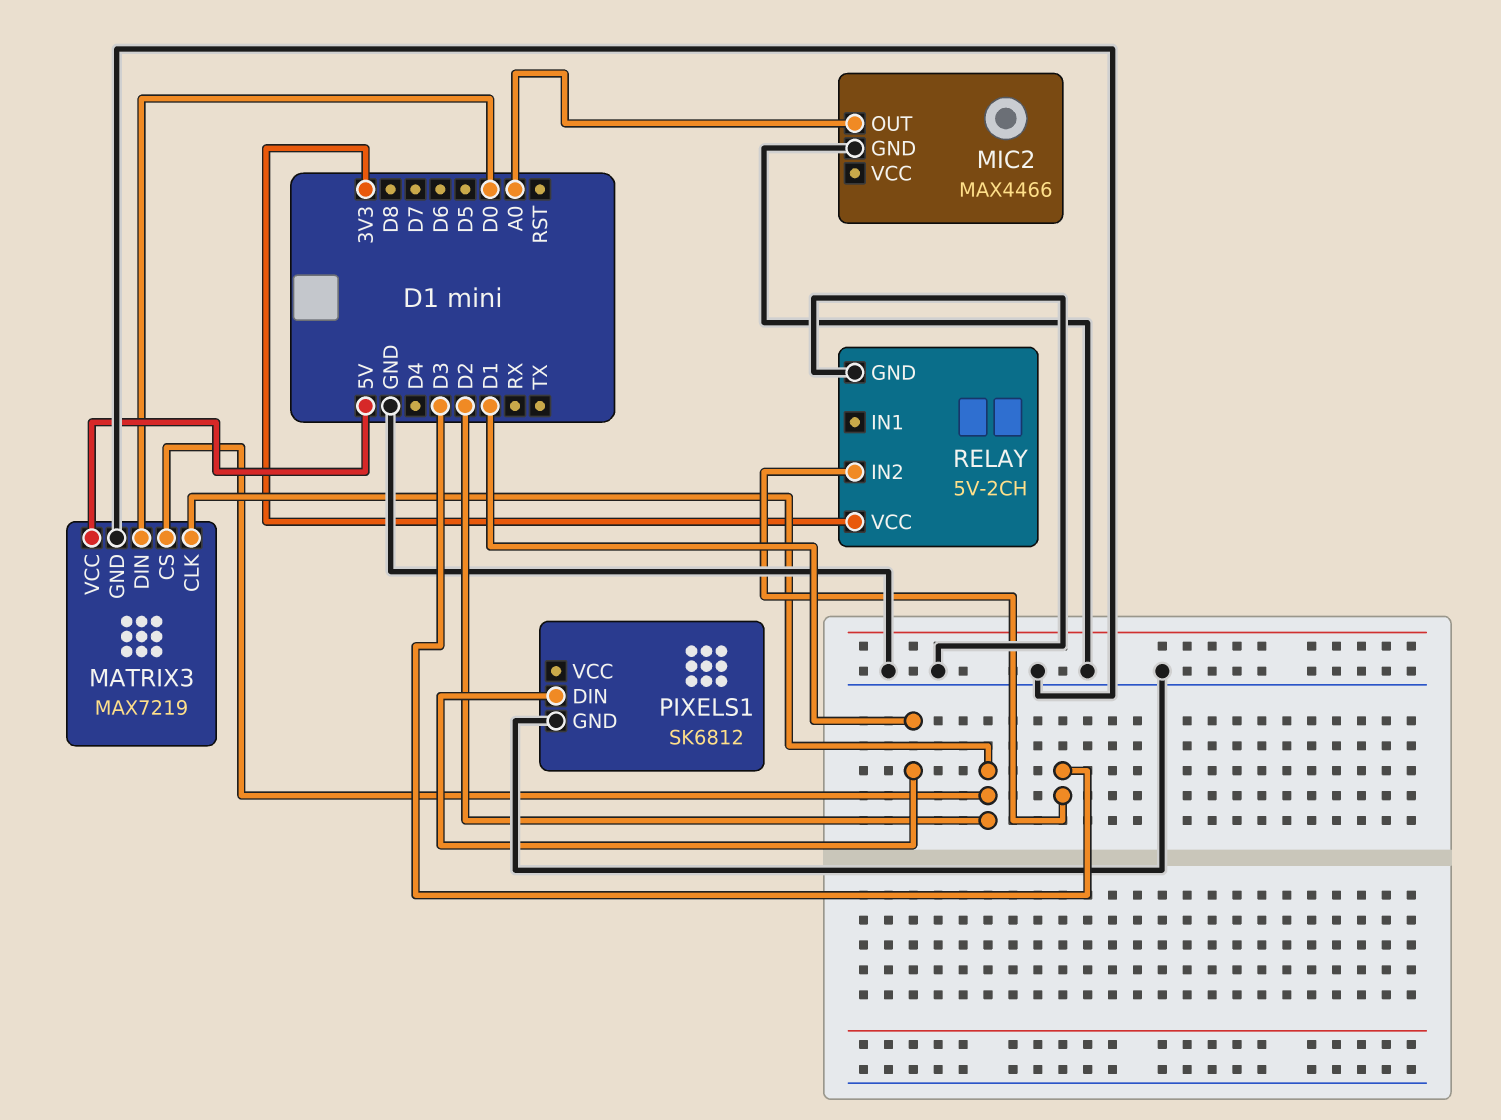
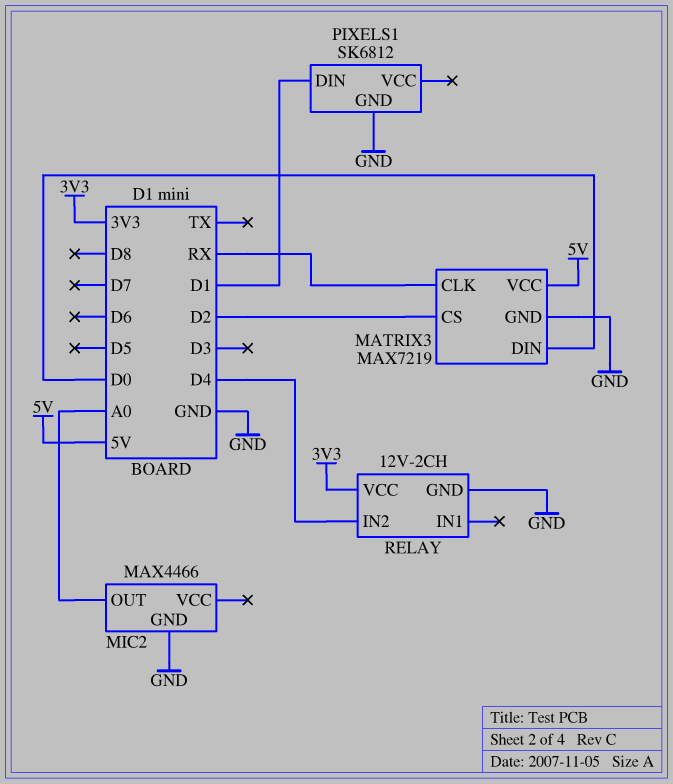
MATRIX3 pin CLK: D2 -> RX
RELAY: 5V-2CH -> 12V-2CH
RELAY pin IN2: D3 -> D4

